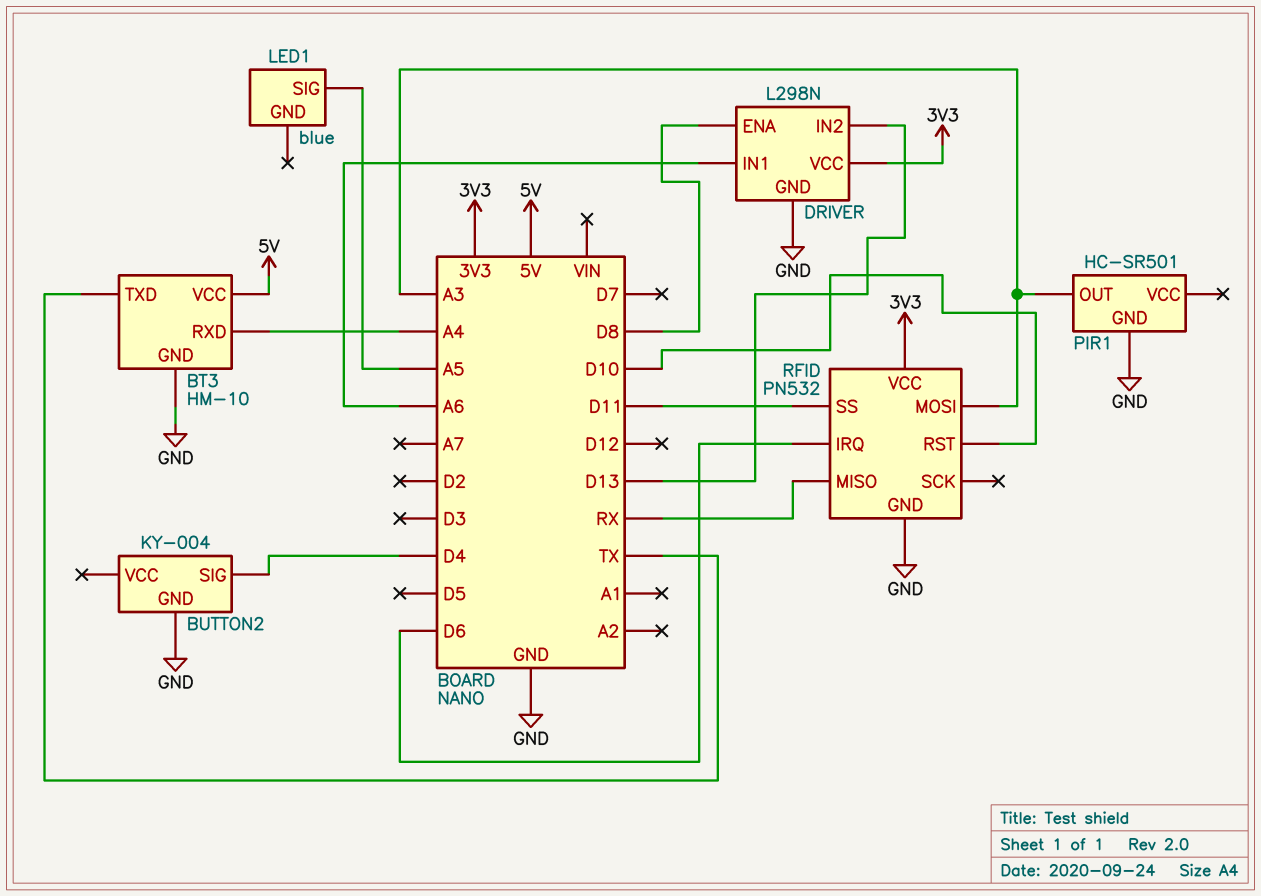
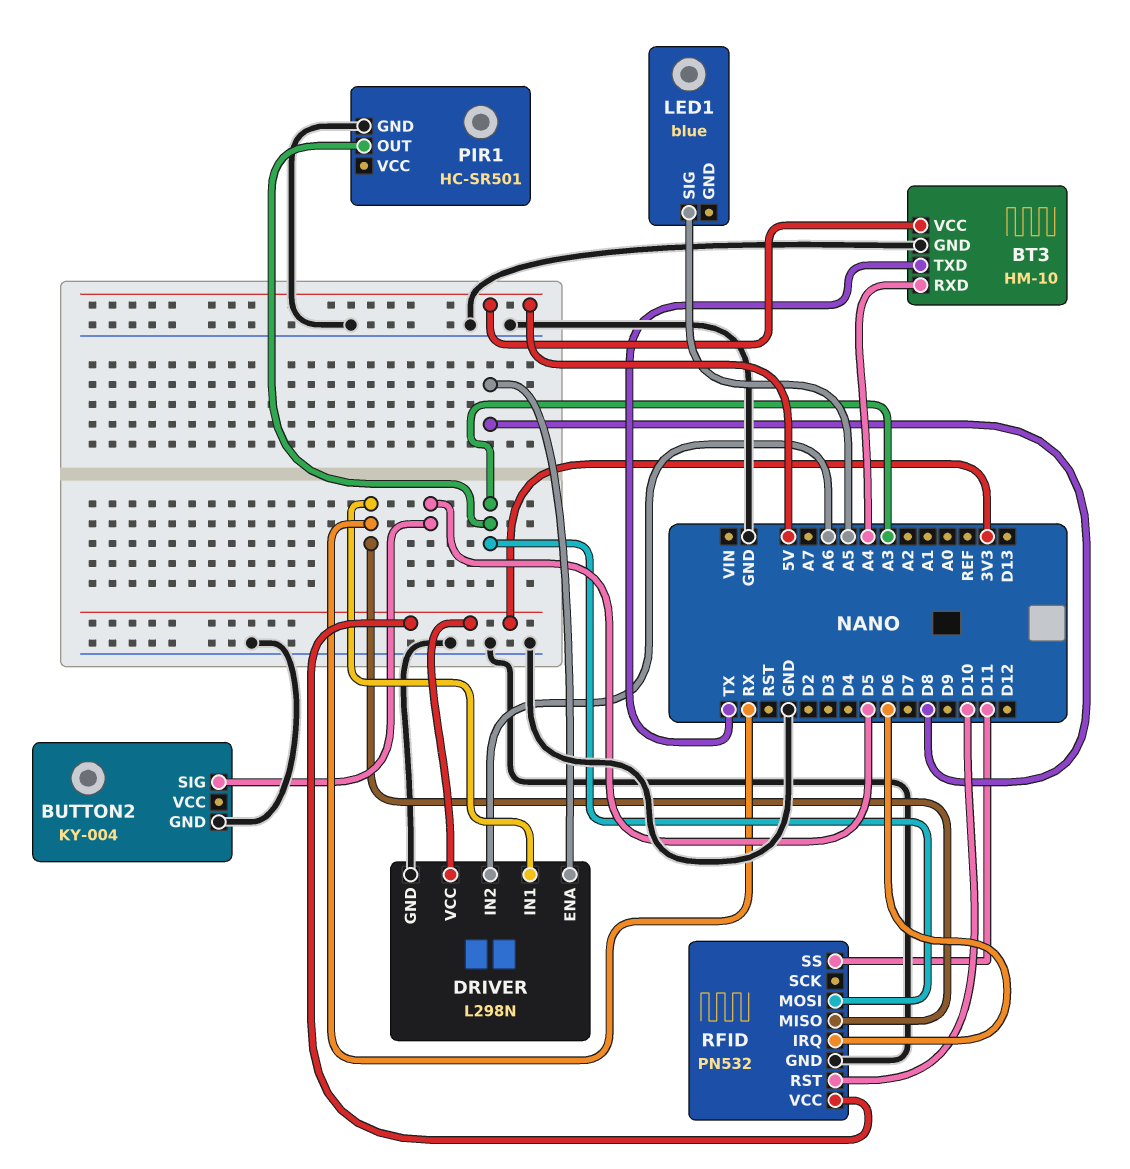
BUTTON2 pin SIG: D4 -> D5
DRIVER pin IN1: A6 -> RX
DRIVER pin IN2: D13 -> A6

